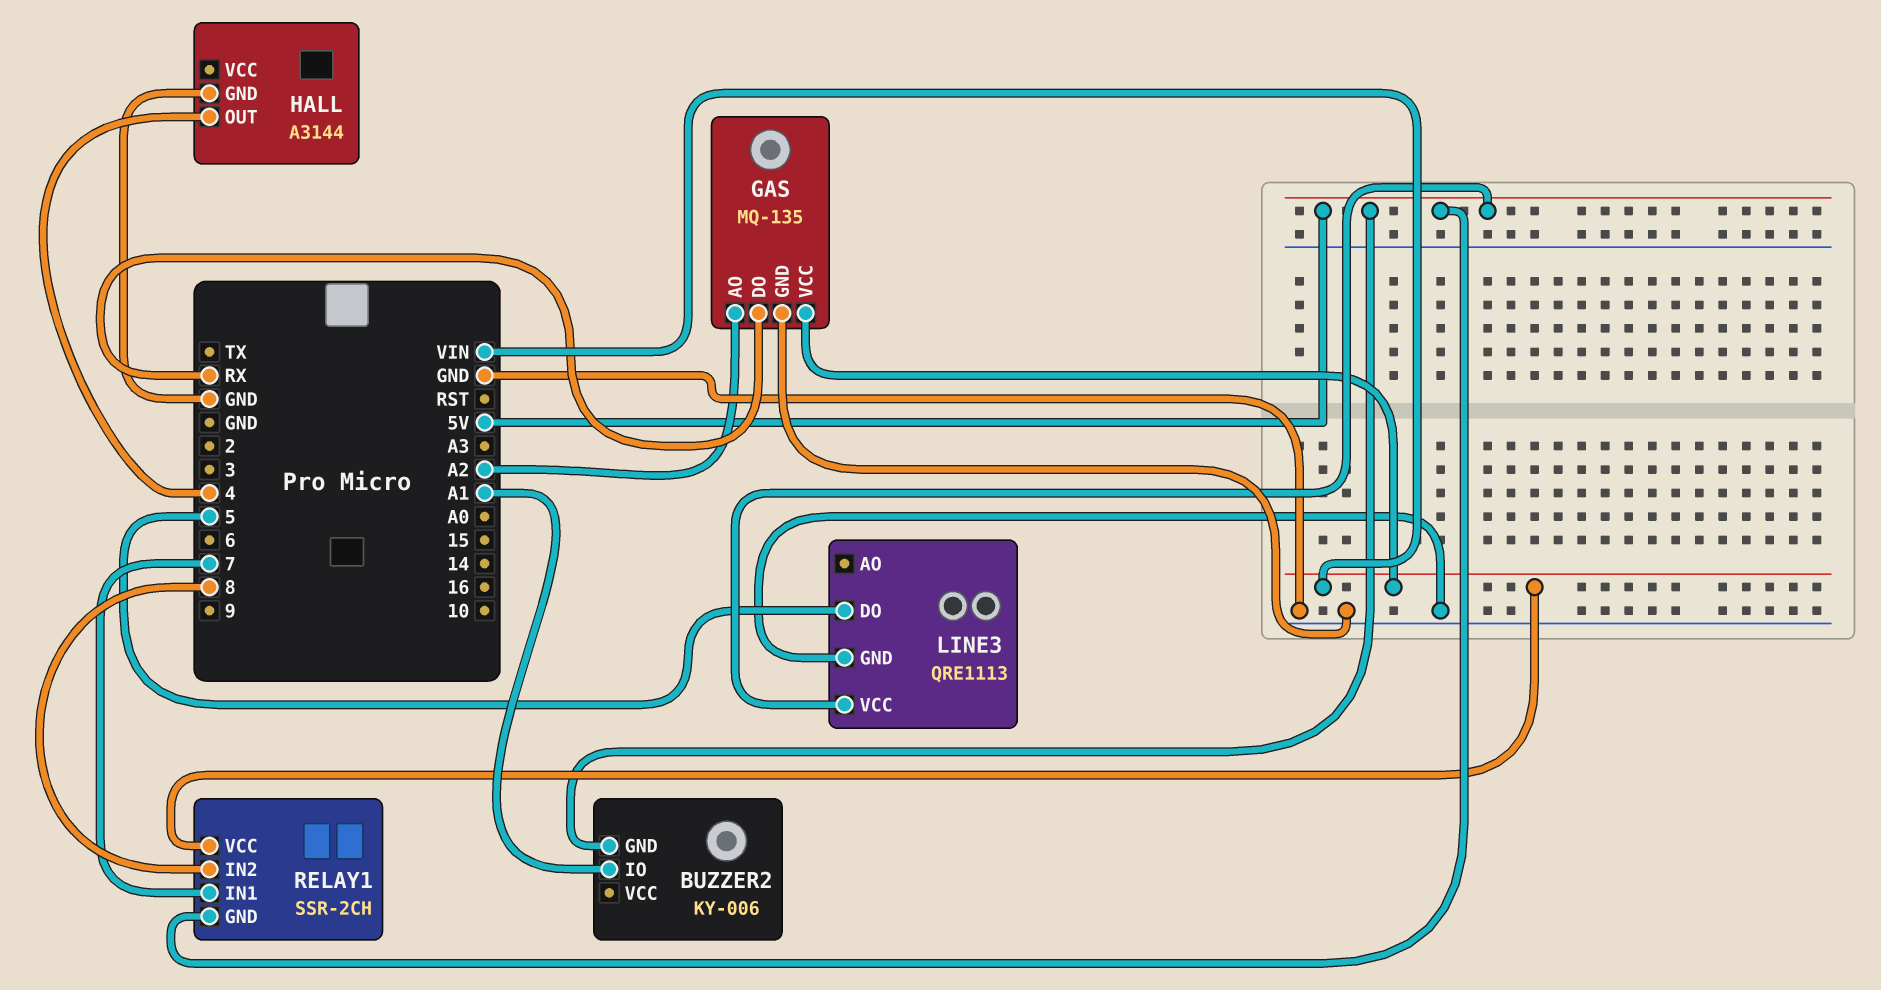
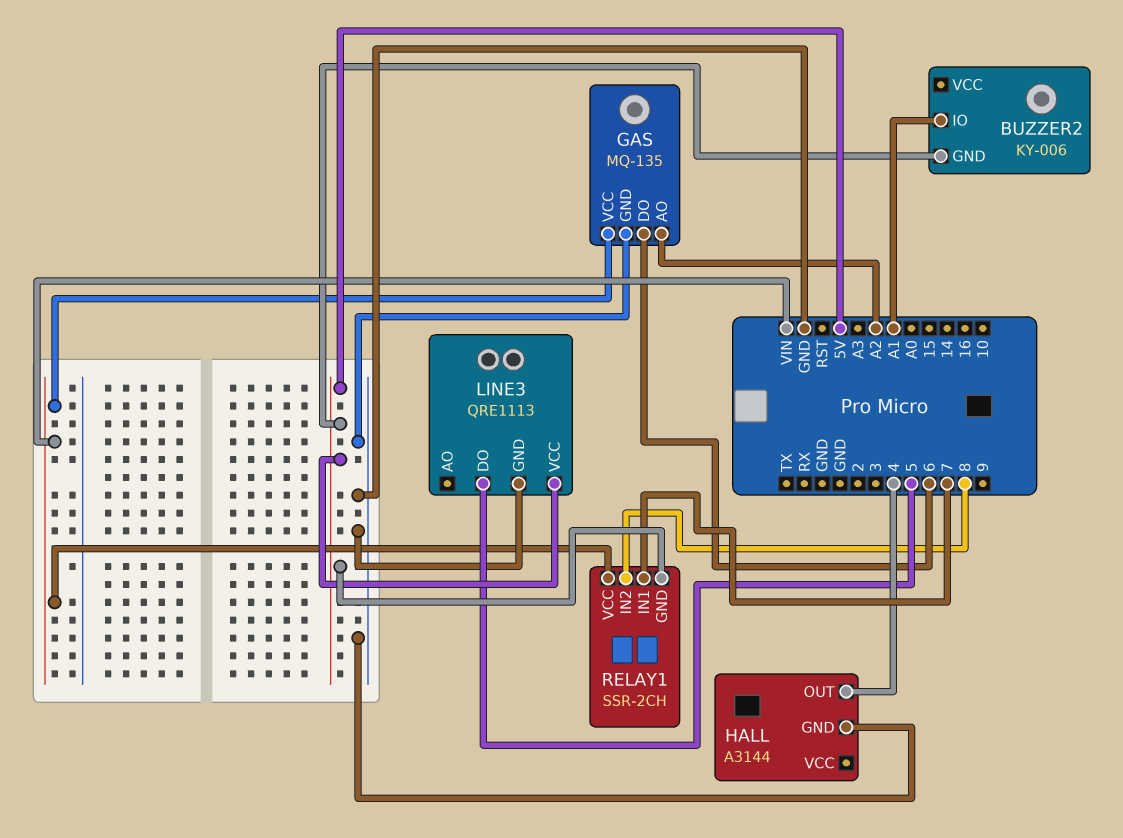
GAS pin DO: RX -> 6

